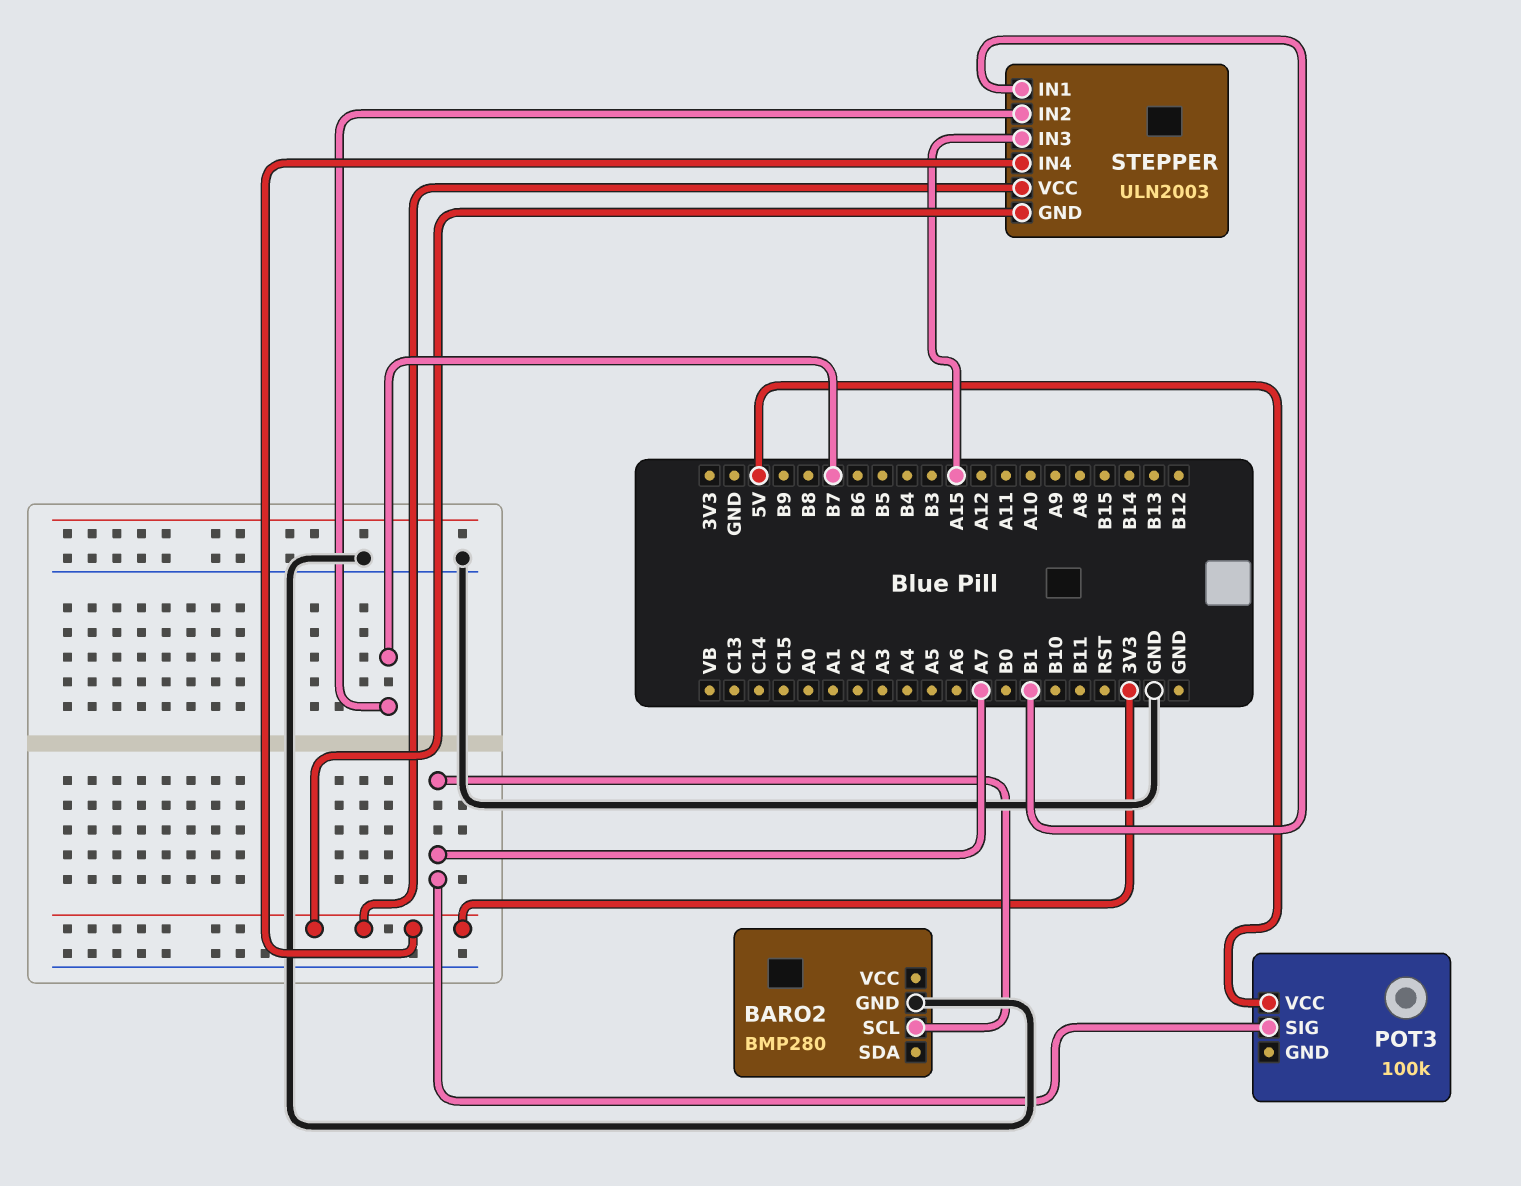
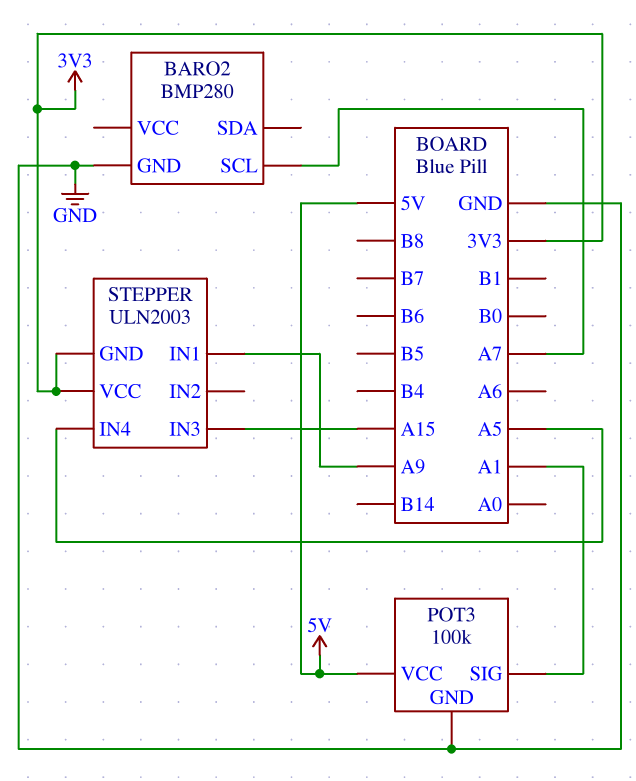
POT3 pin GND: none -> GND
POT3 pin SIG: A7 -> A1
STEPPER pin IN1: B1 -> A9
STEPPER pin IN2: B7 -> none
STEPPER pin IN4: 3V3 -> A5

